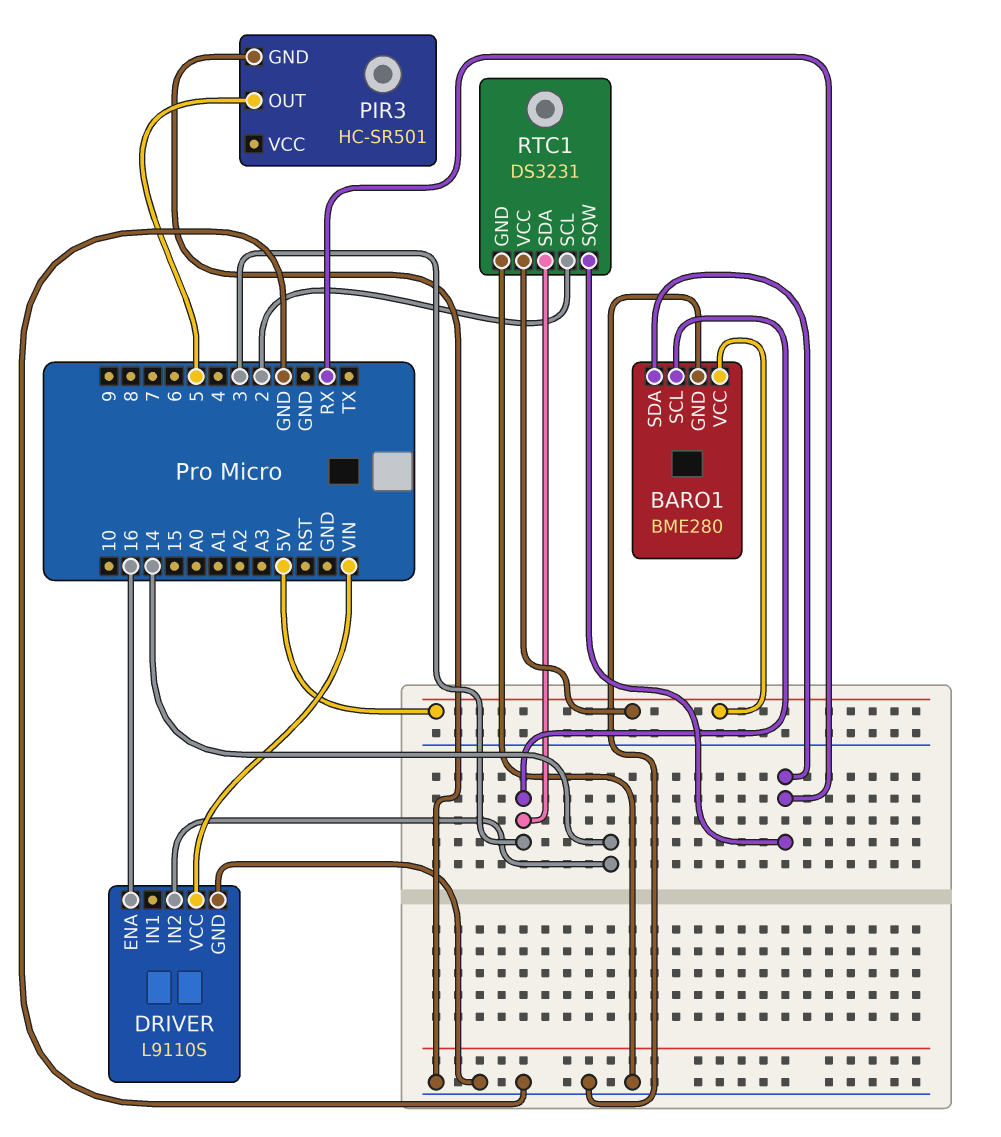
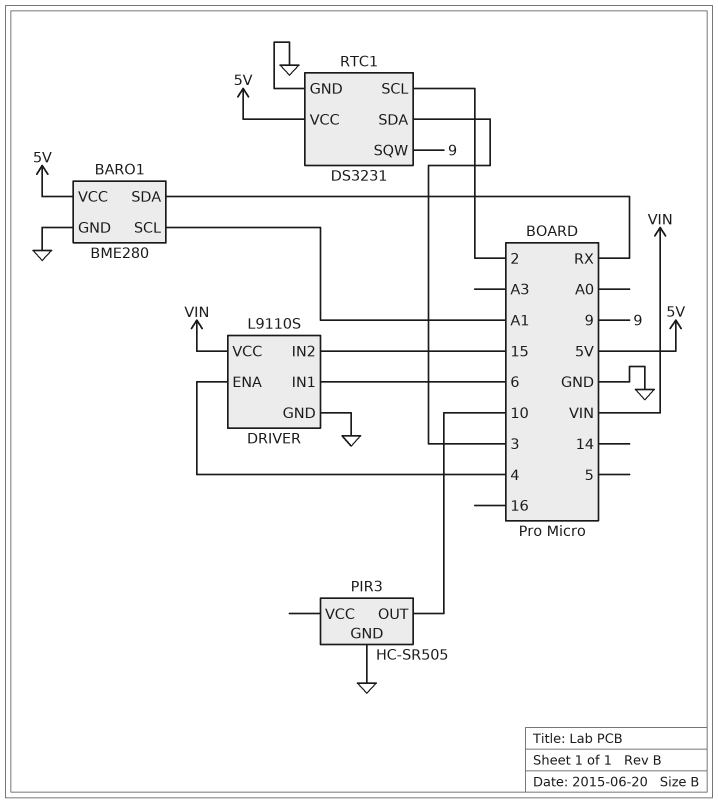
BARO1 pin SCL: 3 -> A1
DRIVER pin ENA: 16 -> 4
DRIVER pin IN1: none -> 6
DRIVER pin IN2: 14 -> 15
PIR3: HC-SR501 -> HC-SR505
PIR3 pin OUT: 5 -> 10
RTC1 pin SQW: RX -> 9

